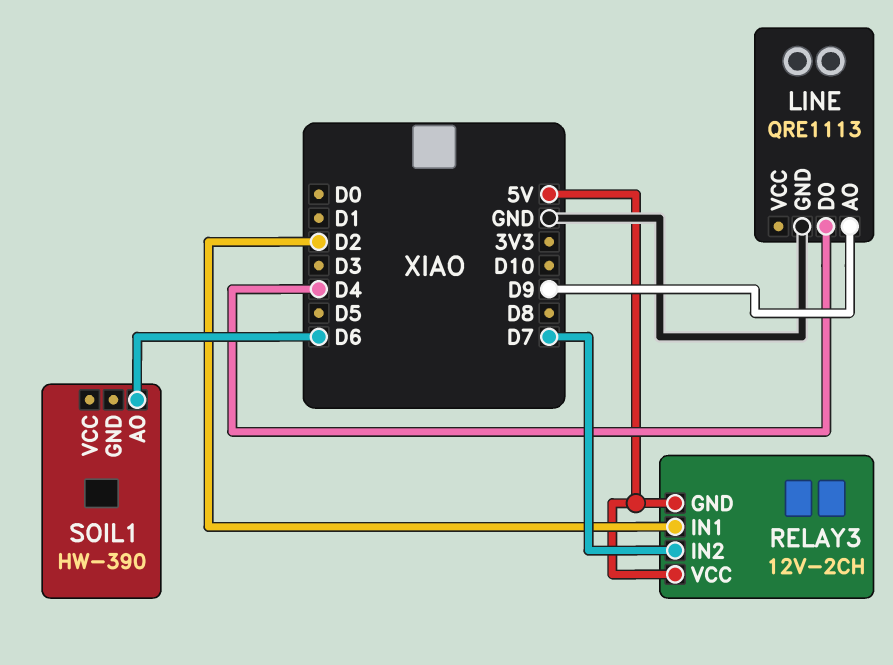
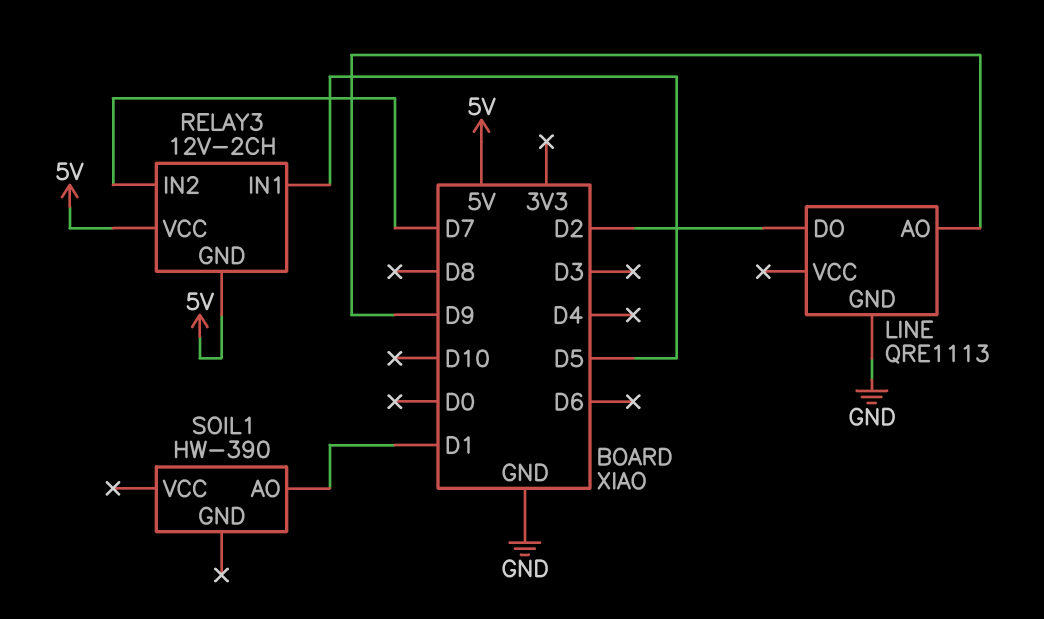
LINE pin DO: D4 -> D2
RELAY3 pin IN1: D2 -> D5
SOIL1 pin AO: D6 -> D1

